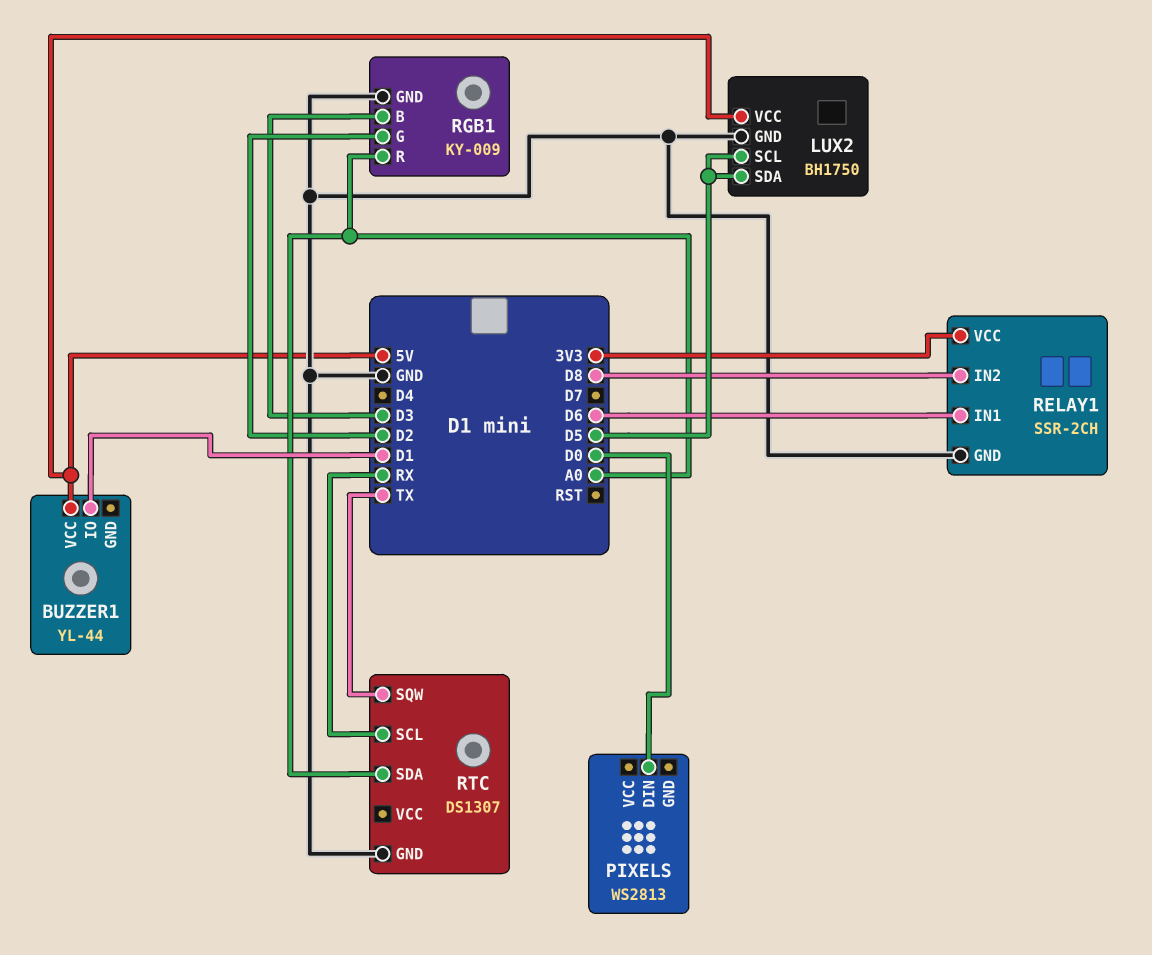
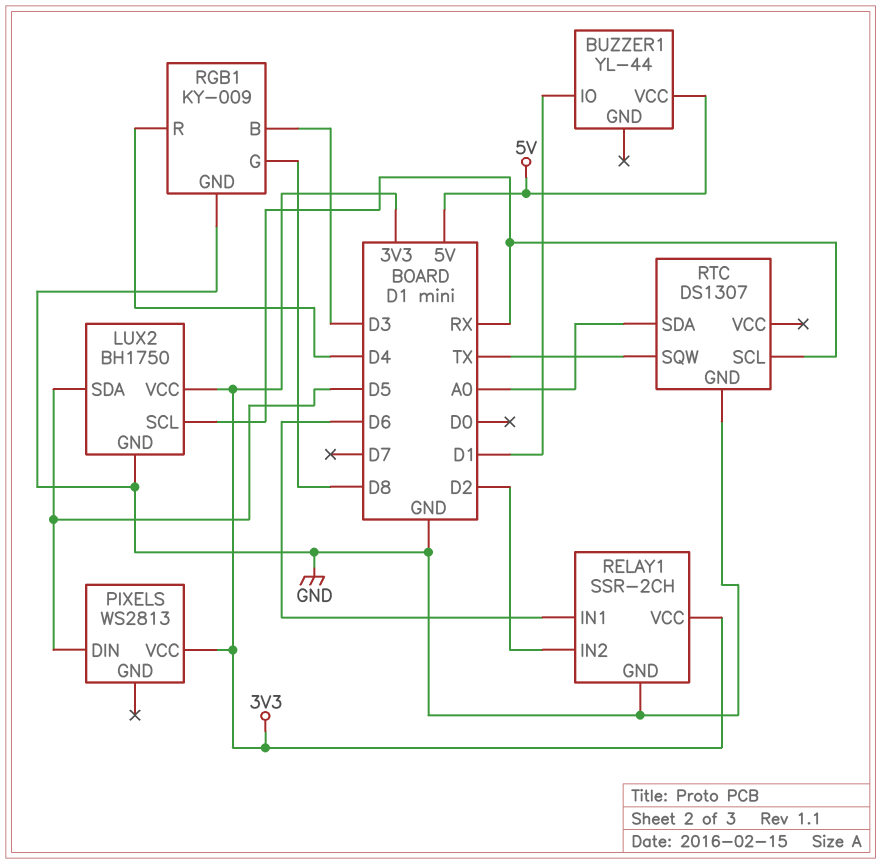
LUX2 pin SCL: D5 -> RX
LUX2 pin VCC: 5V -> 3V3
PIXELS pin DIN: D0 -> D5
PIXELS pin VCC: none -> 3V3
RELAY1 pin IN2: D8 -> D2
RGB1 pin G: D2 -> D8
RGB1 pin R: A0 -> D4

